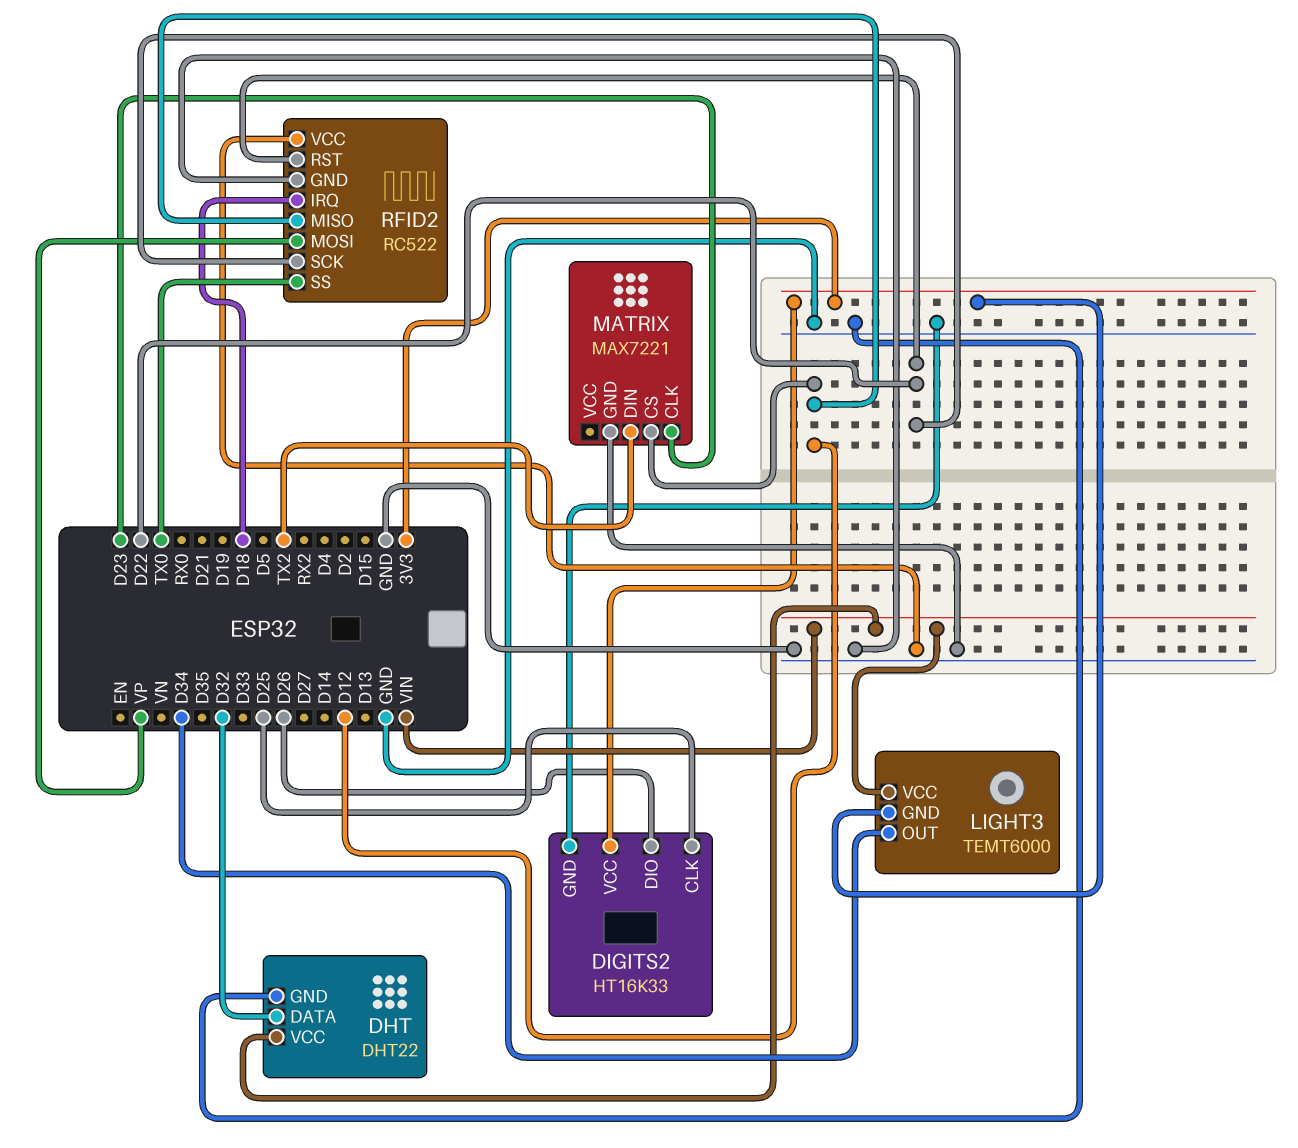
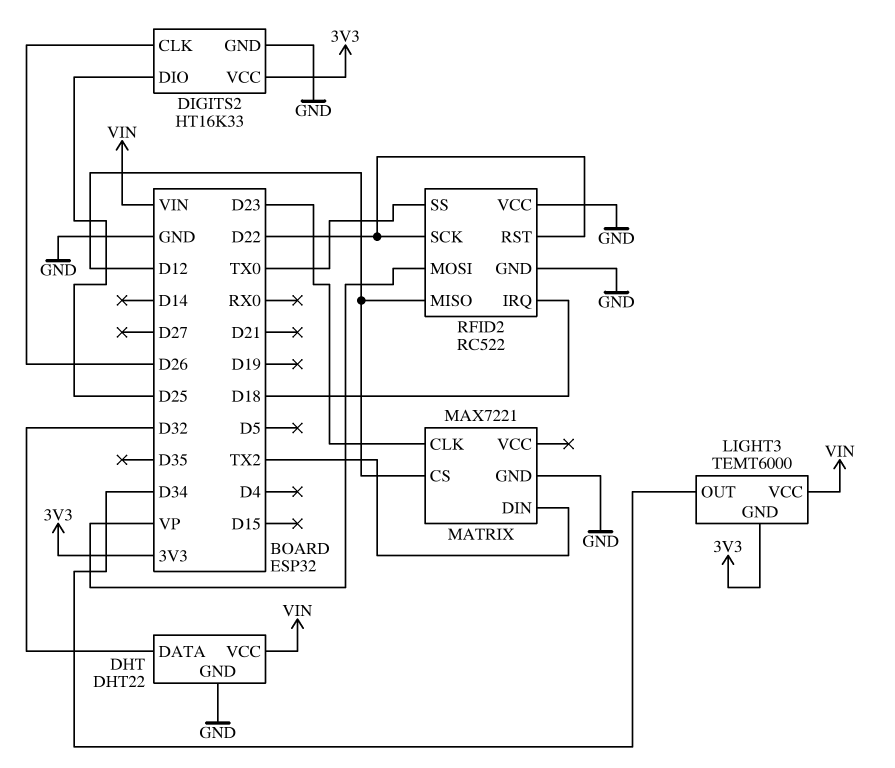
DIGITS2 pin CLK: D25 -> D26
DIGITS2 pin DIO: D26 -> D25

